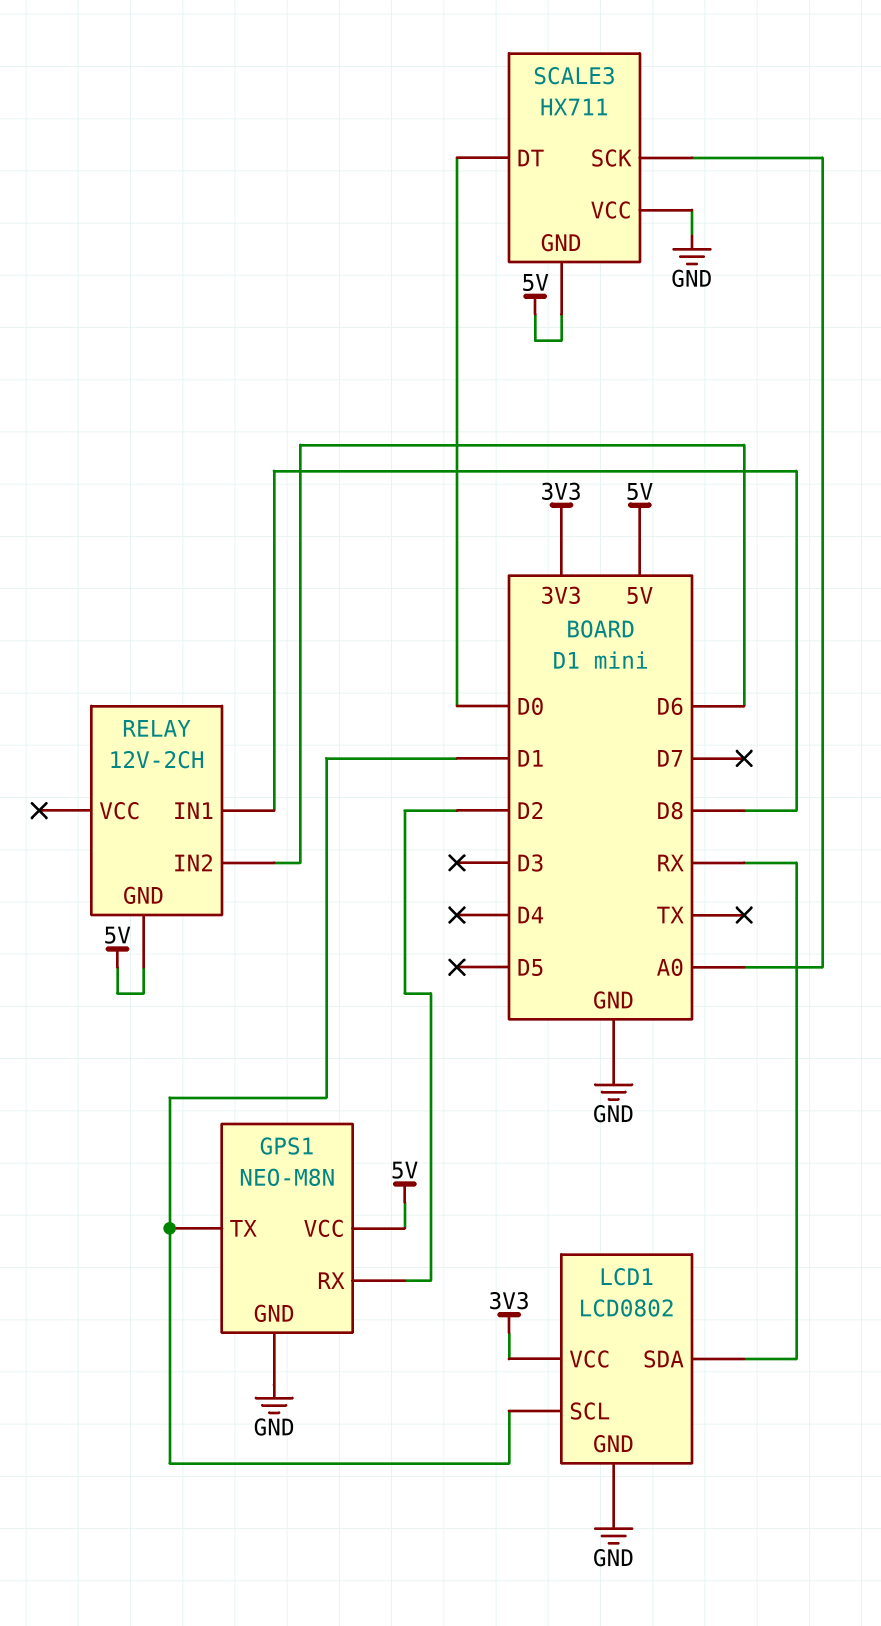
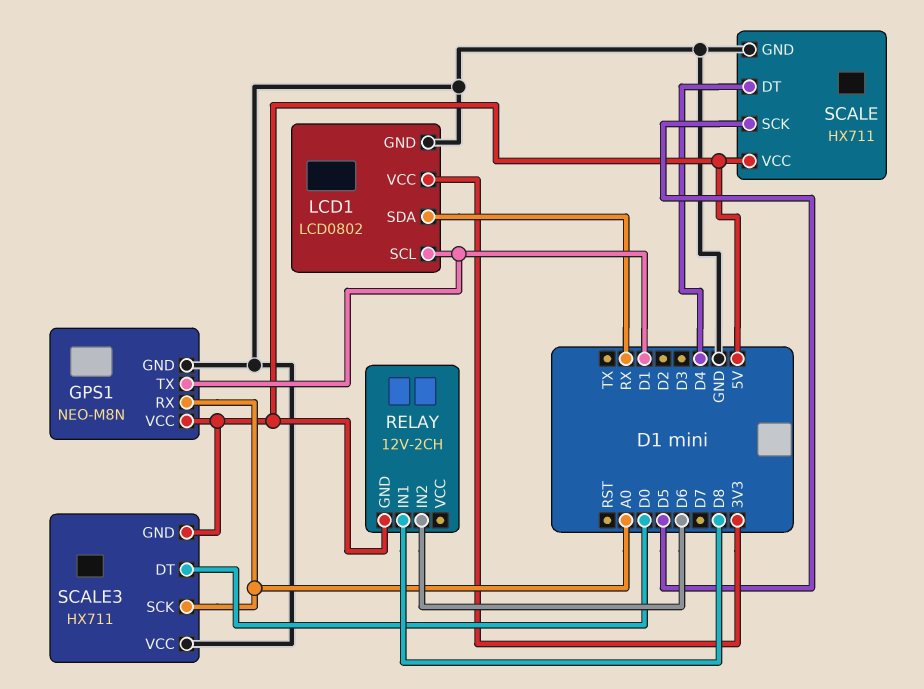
GPS1 pin RX: D2 -> A0
SCALE: none -> HX711
SCALE pin DT: none -> D4
SCALE pin GND: none -> GND
SCALE pin SCK: none -> D5
SCALE pin VCC: none -> 5V

